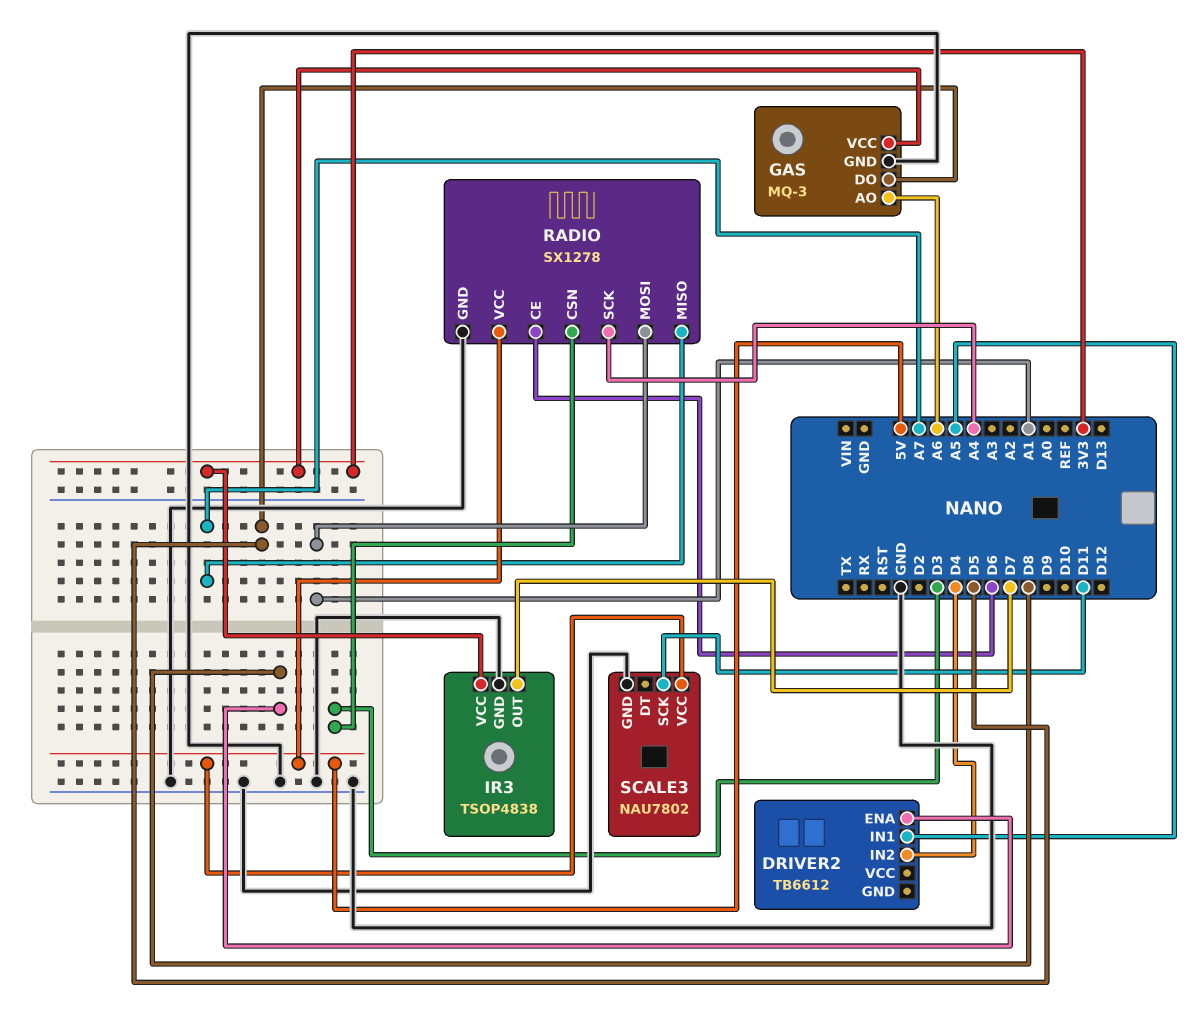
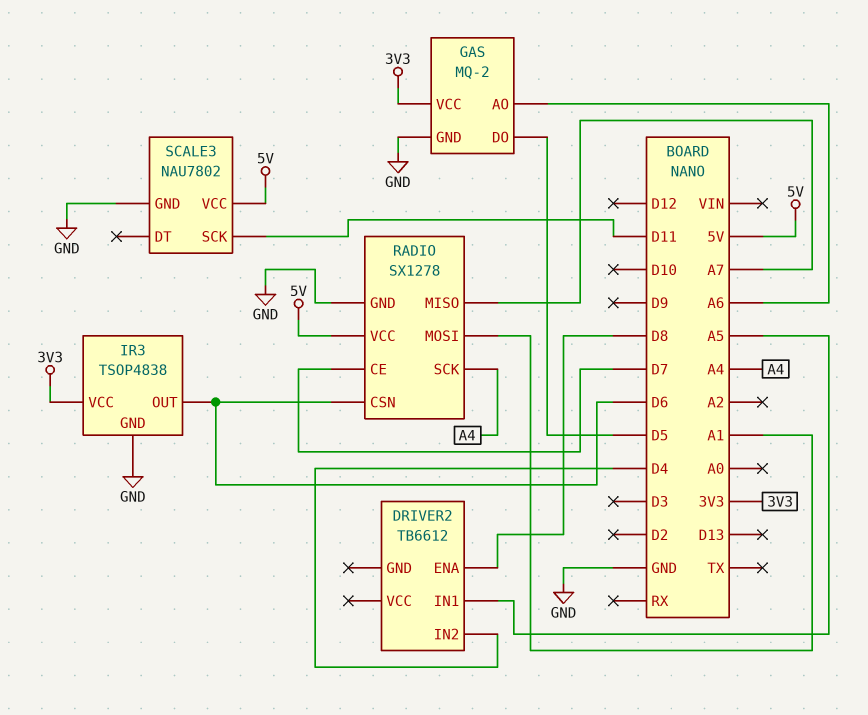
GAS: MQ-3 -> MQ-2
IR3 pin OUT: D7 -> D6
RADIO pin CE: D6 -> D7
RADIO pin CSN: D3 -> D6

